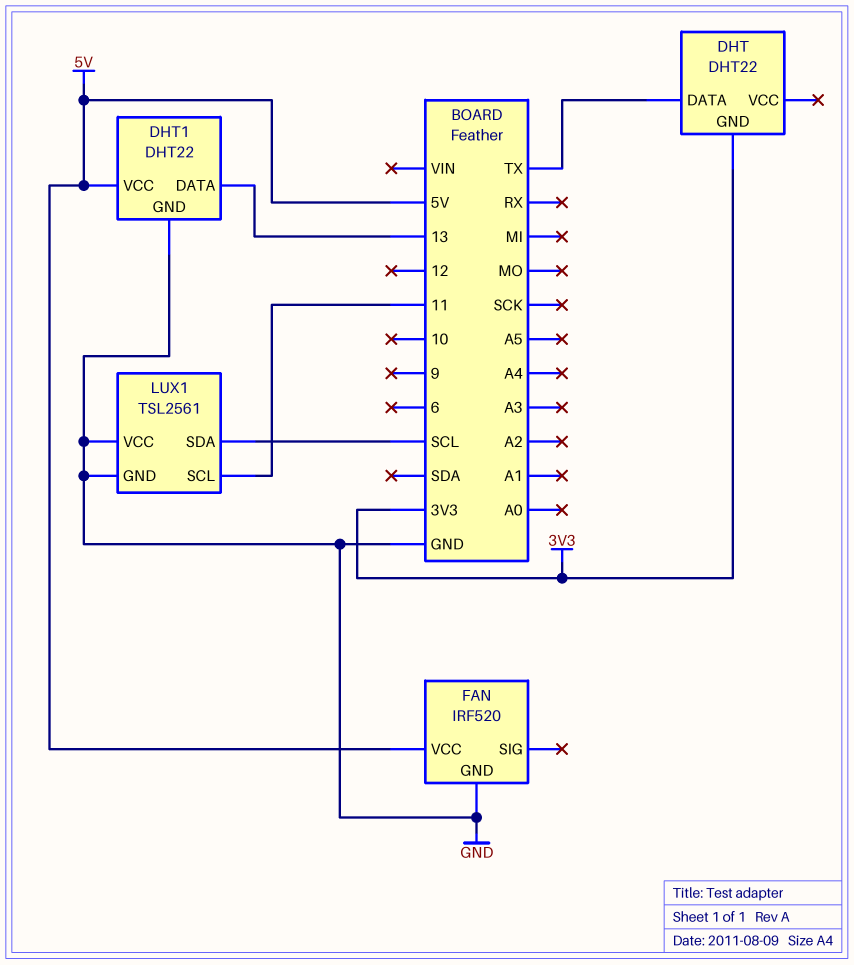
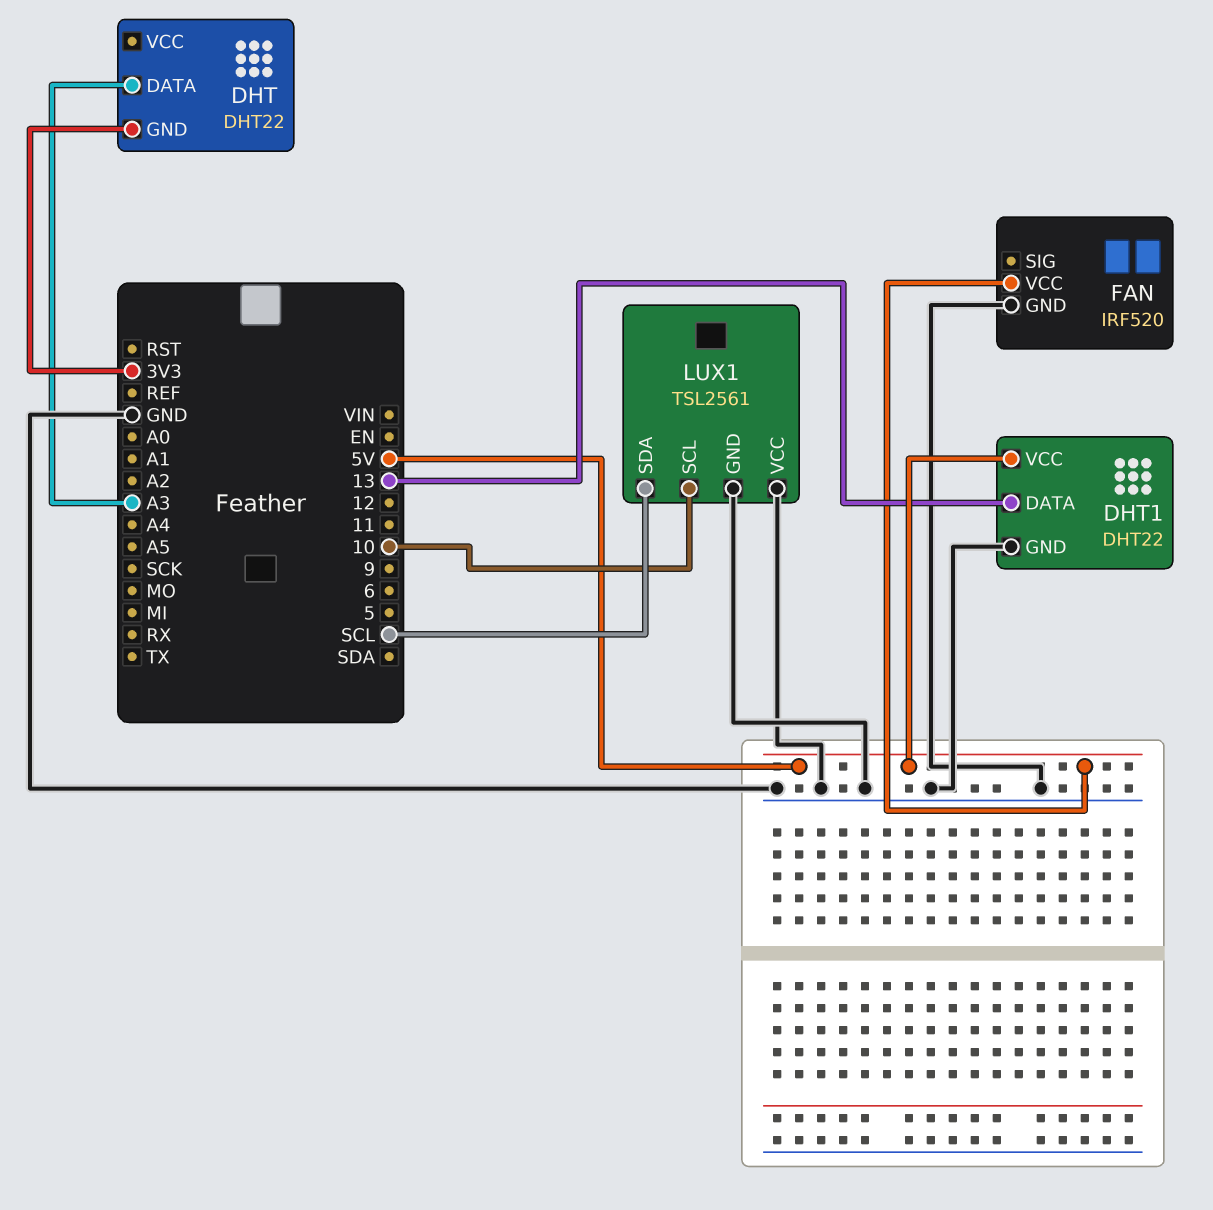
DHT pin DATA: TX -> A3
LUX1 pin SCL: 11 -> 10

